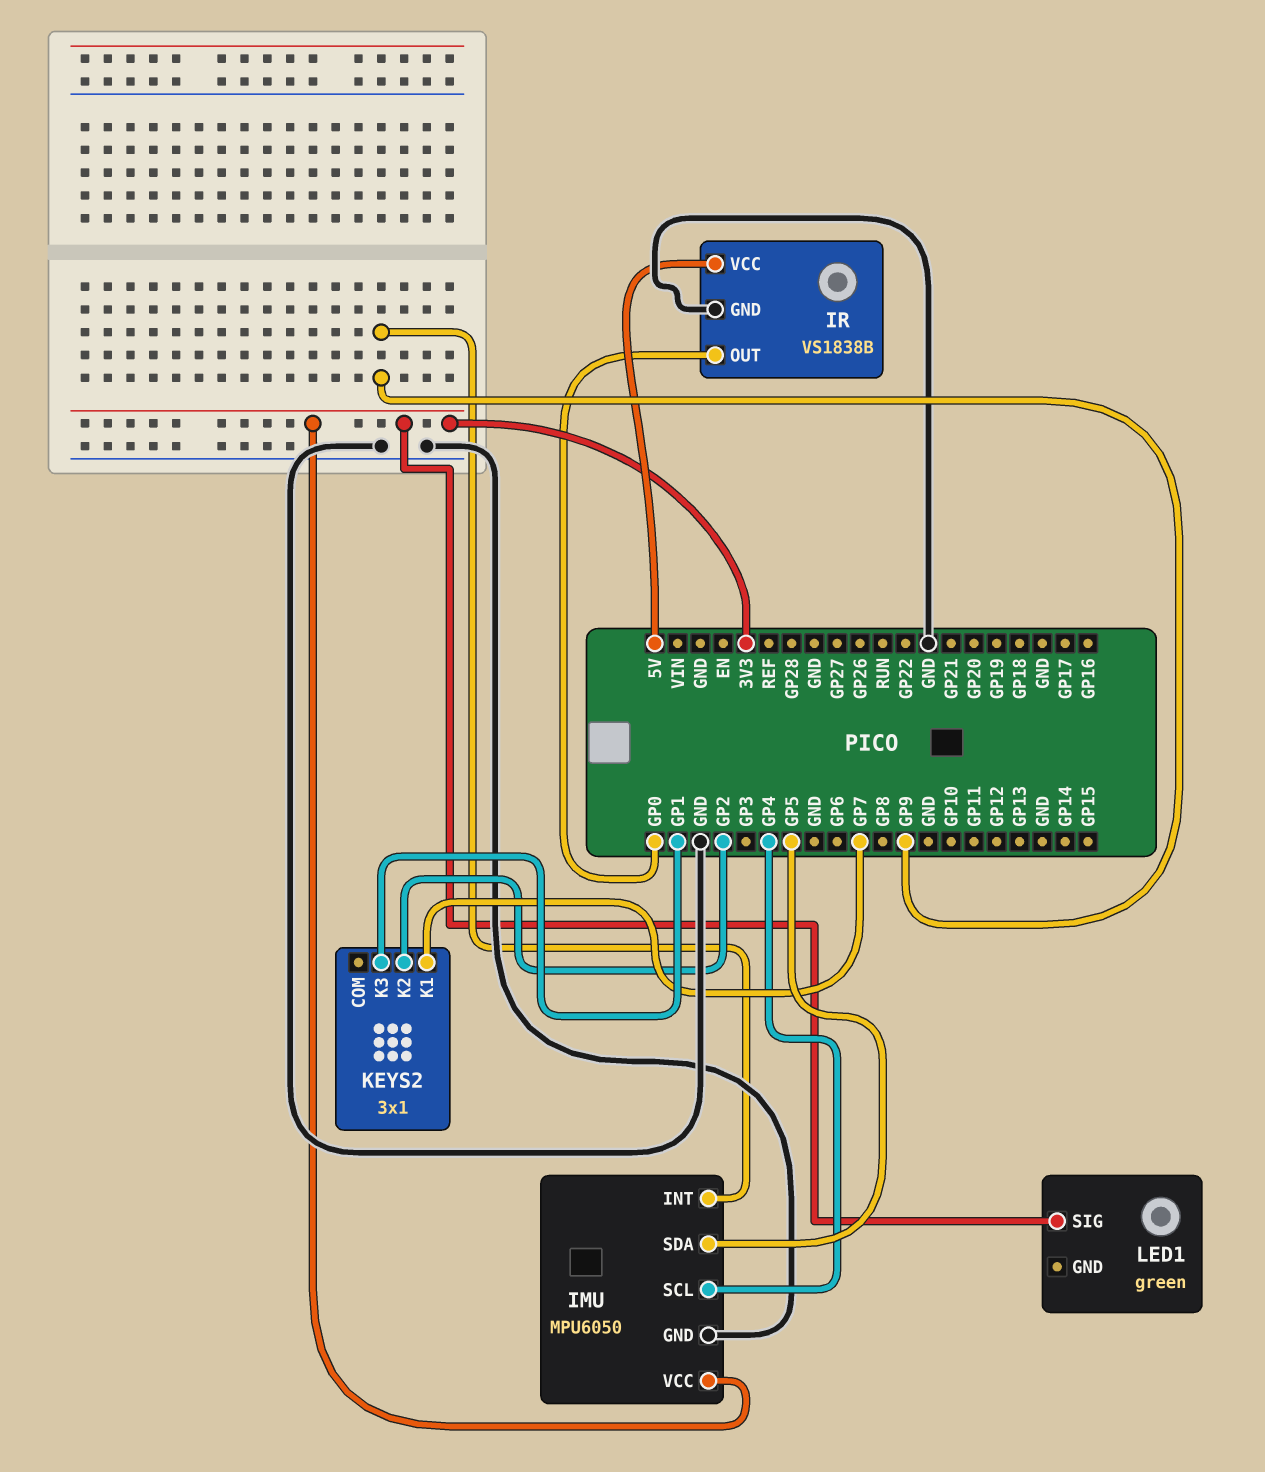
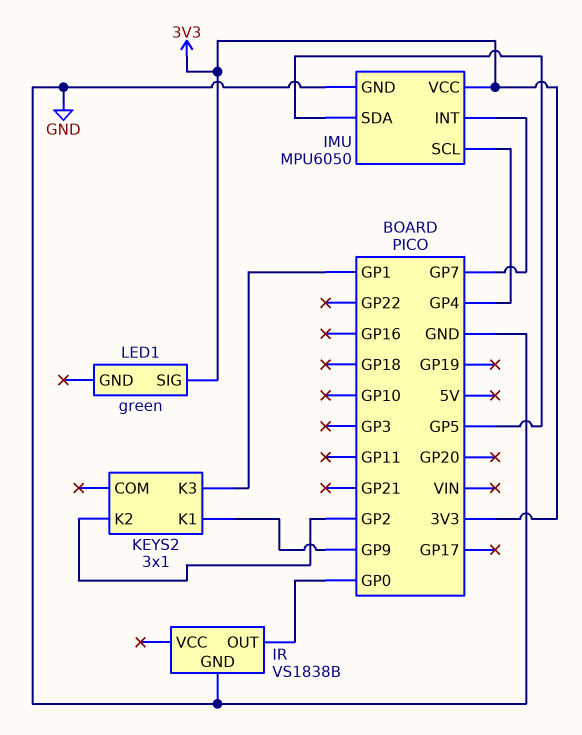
IMU pin INT: GP9 -> GP7
IR pin VCC: 5V -> none
KEYS2 pin K1: GP7 -> GP9

